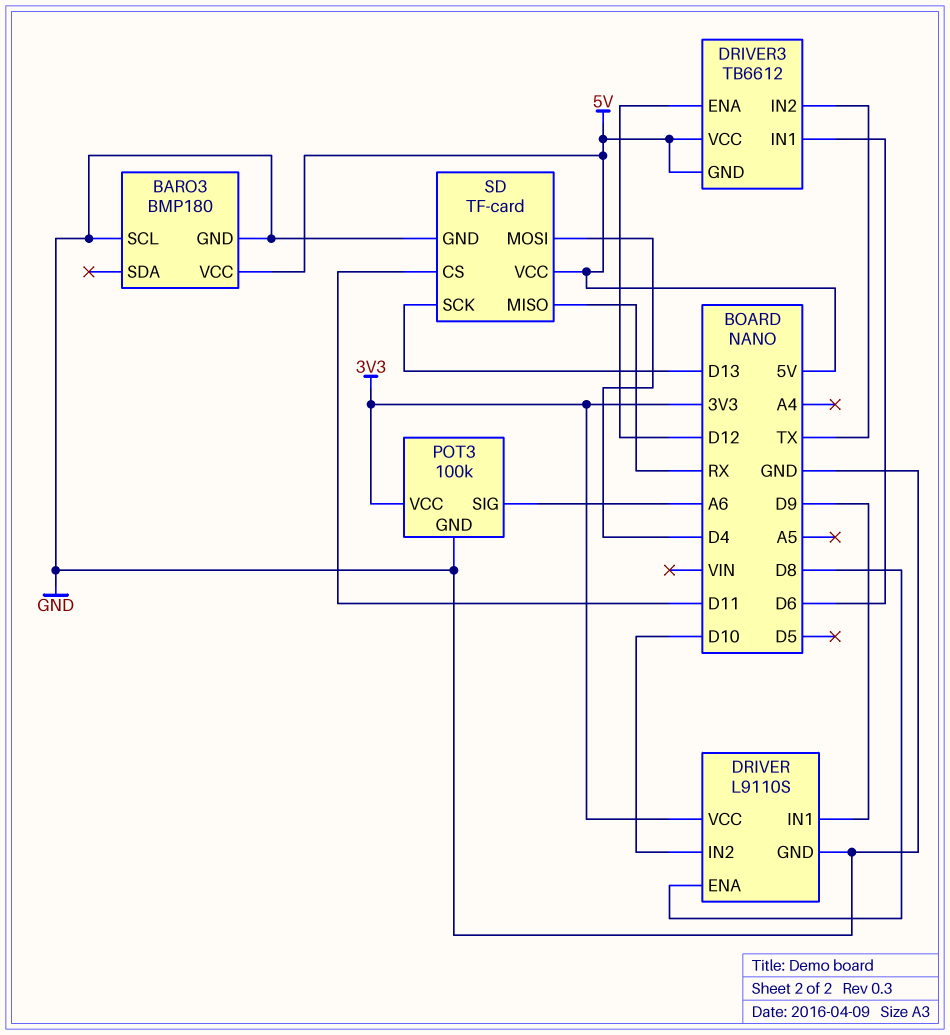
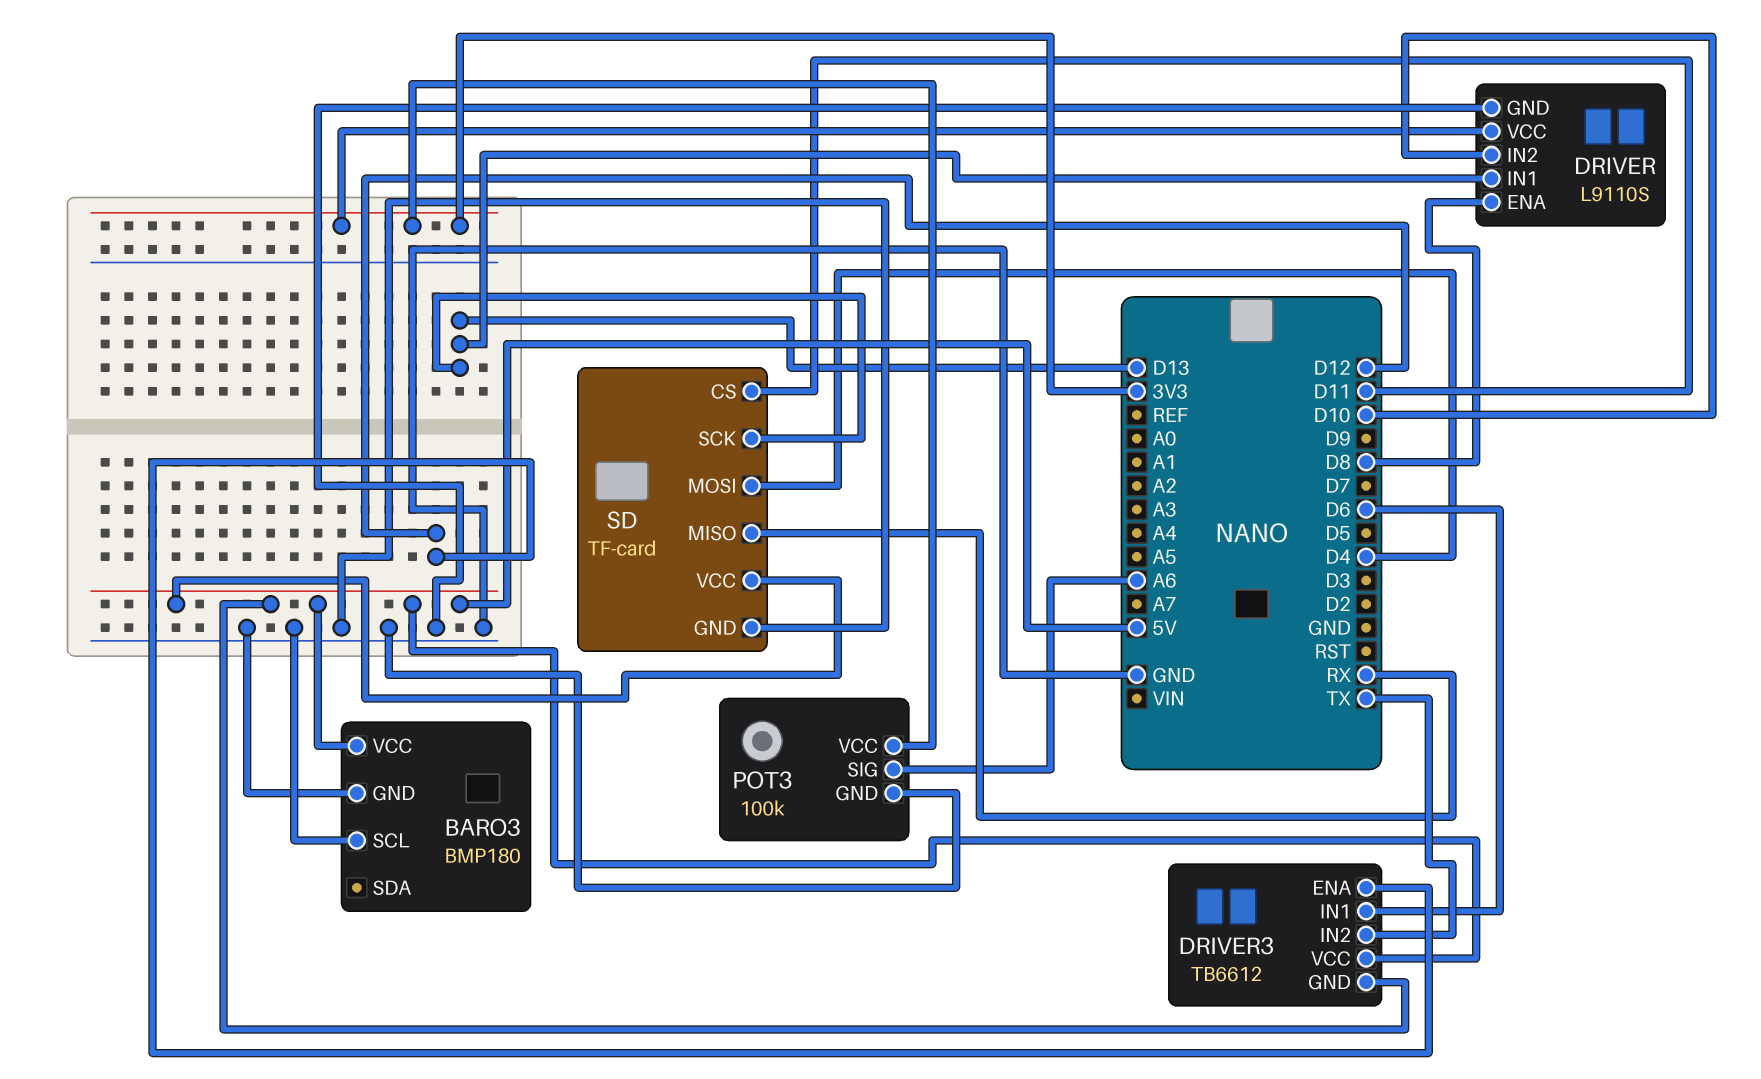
DRIVER pin IN1: D9 -> D13

